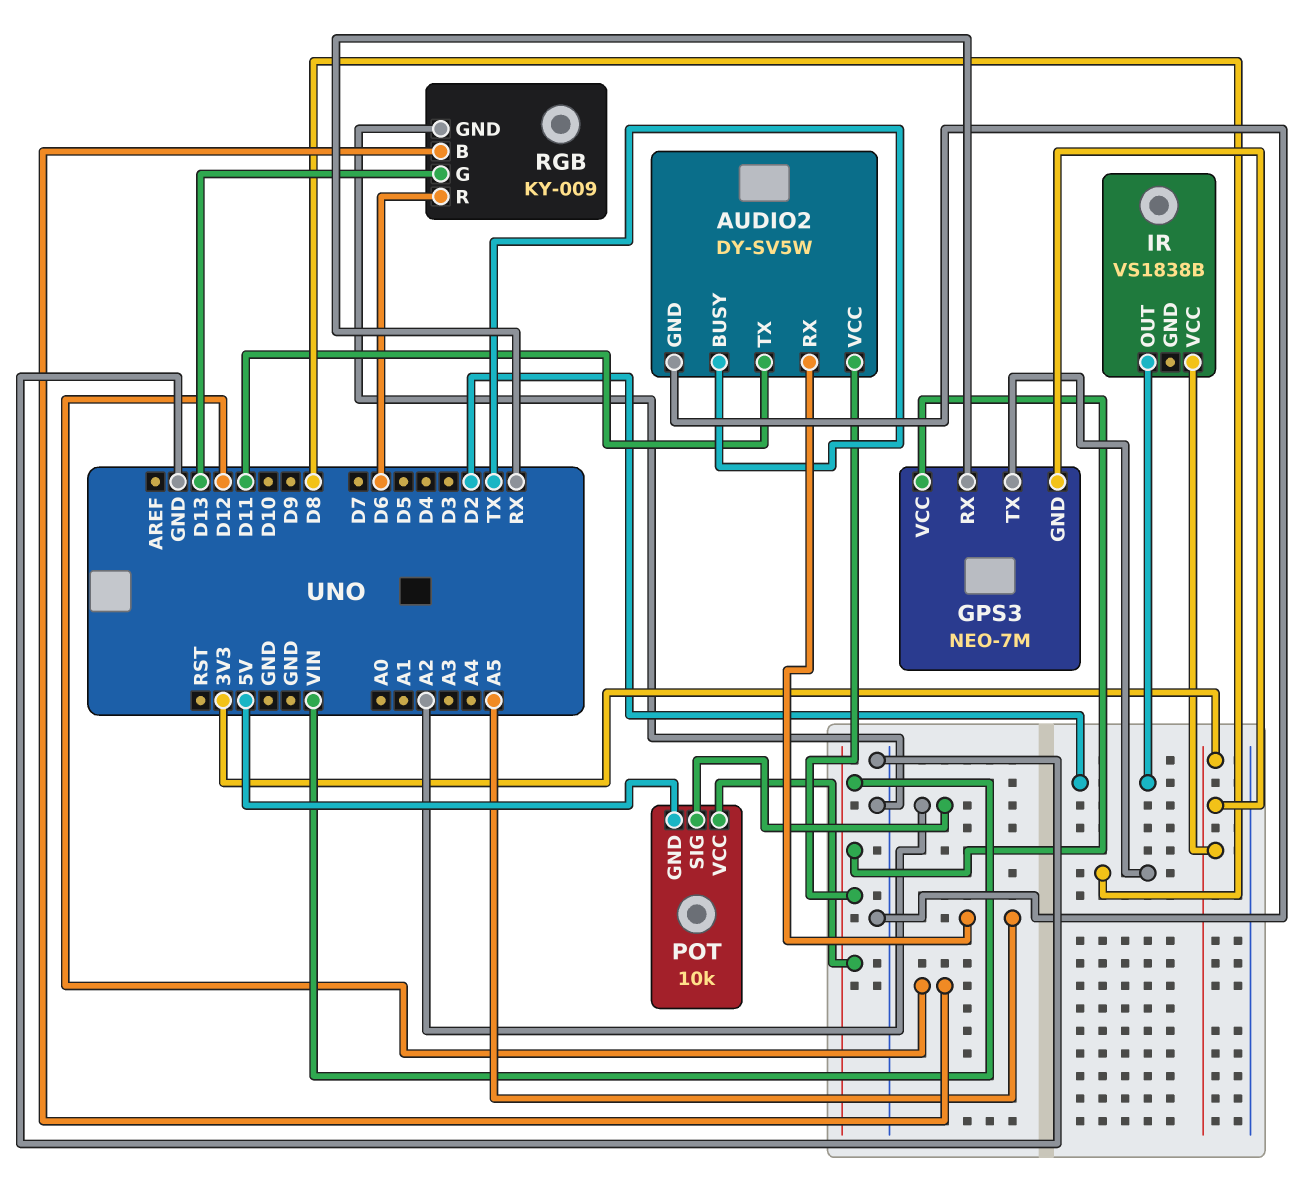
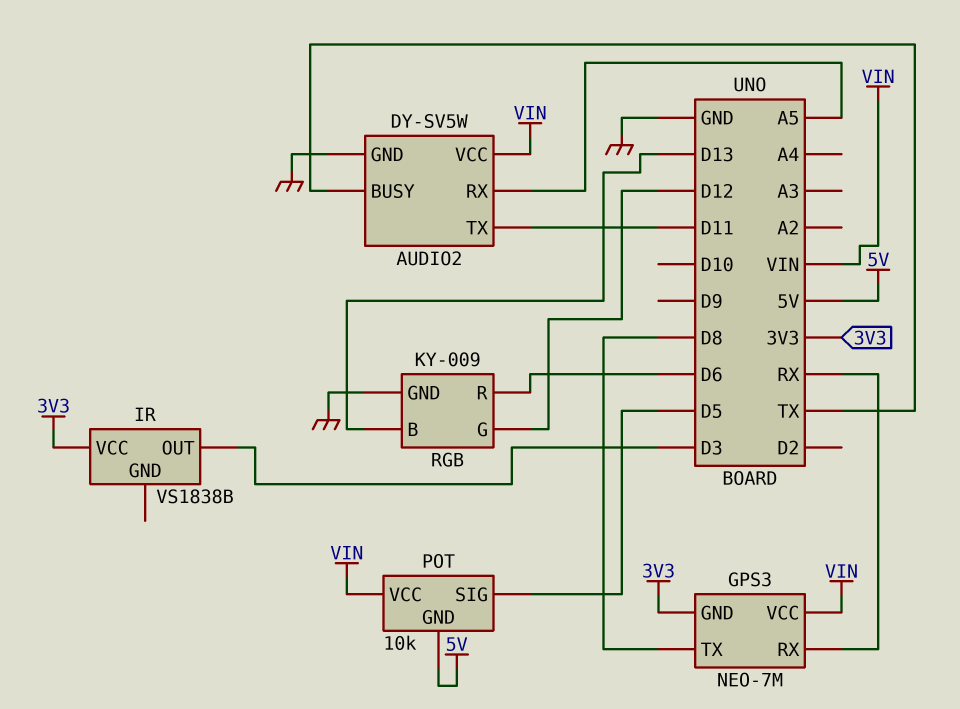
IR pin OUT: D2 -> D3
POT pin SIG: A2 -> D5
RGB pin B: D12 -> D13
RGB pin G: D13 -> D12

